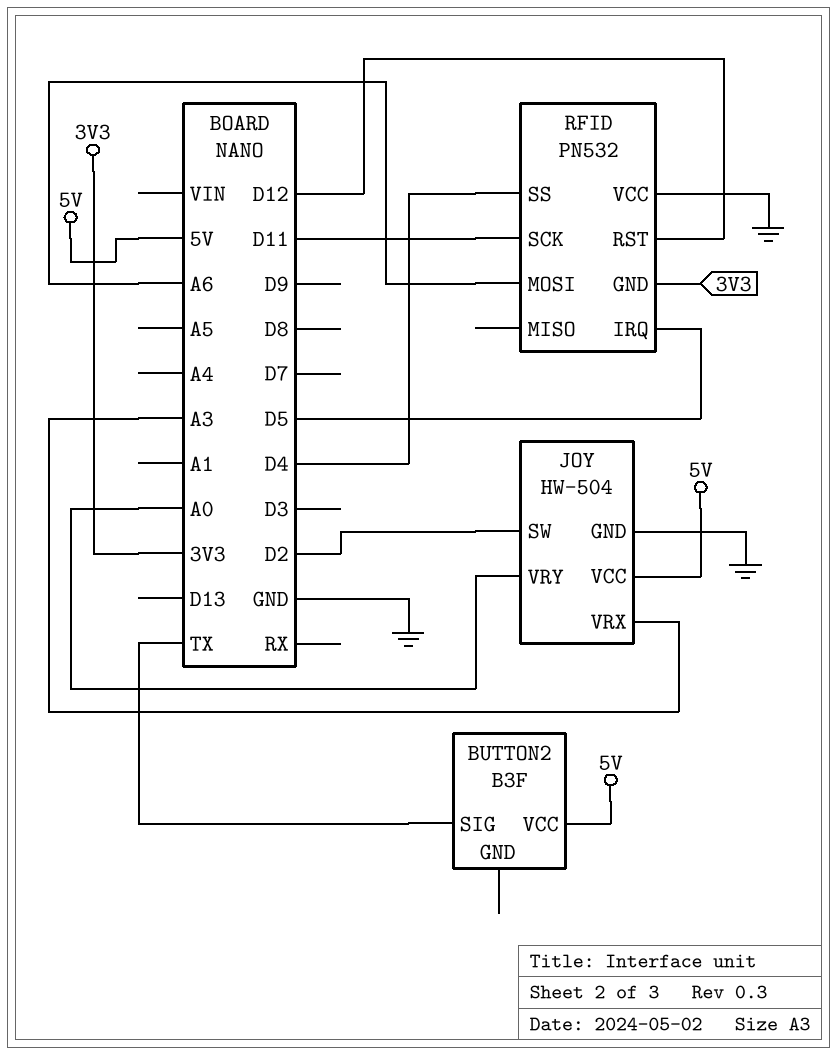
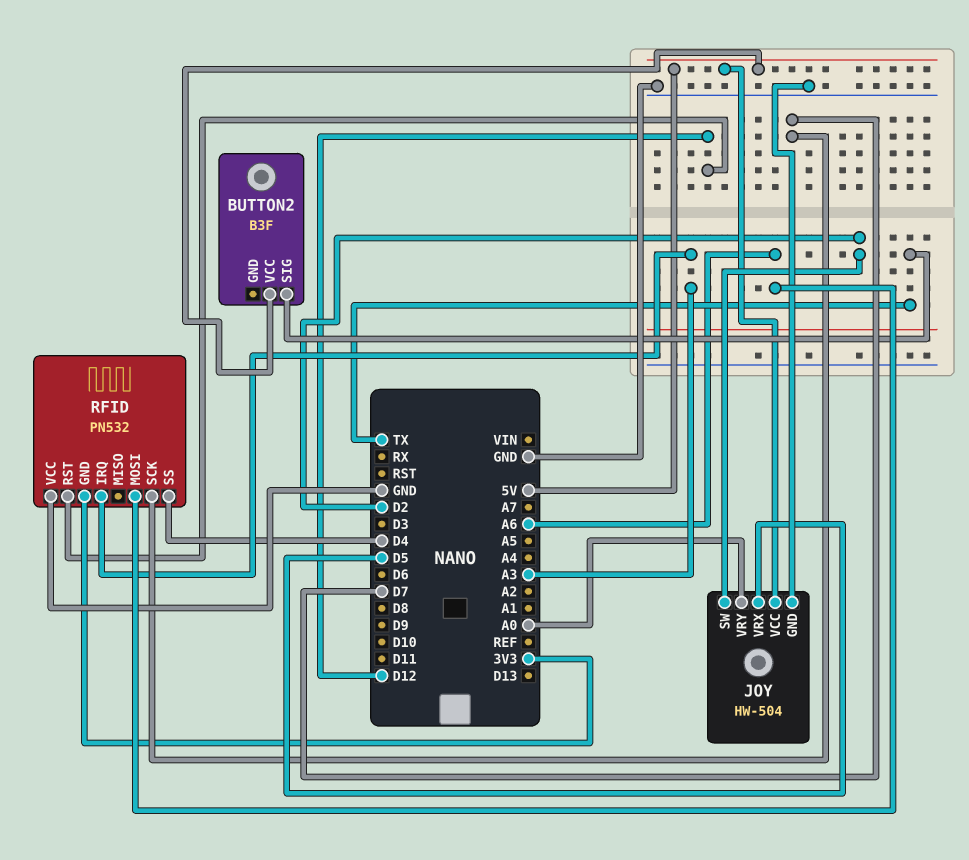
JOY pin VRX: A3 -> D5
RFID pin IRQ: D5 -> A3
RFID pin SCK: D11 -> D7

